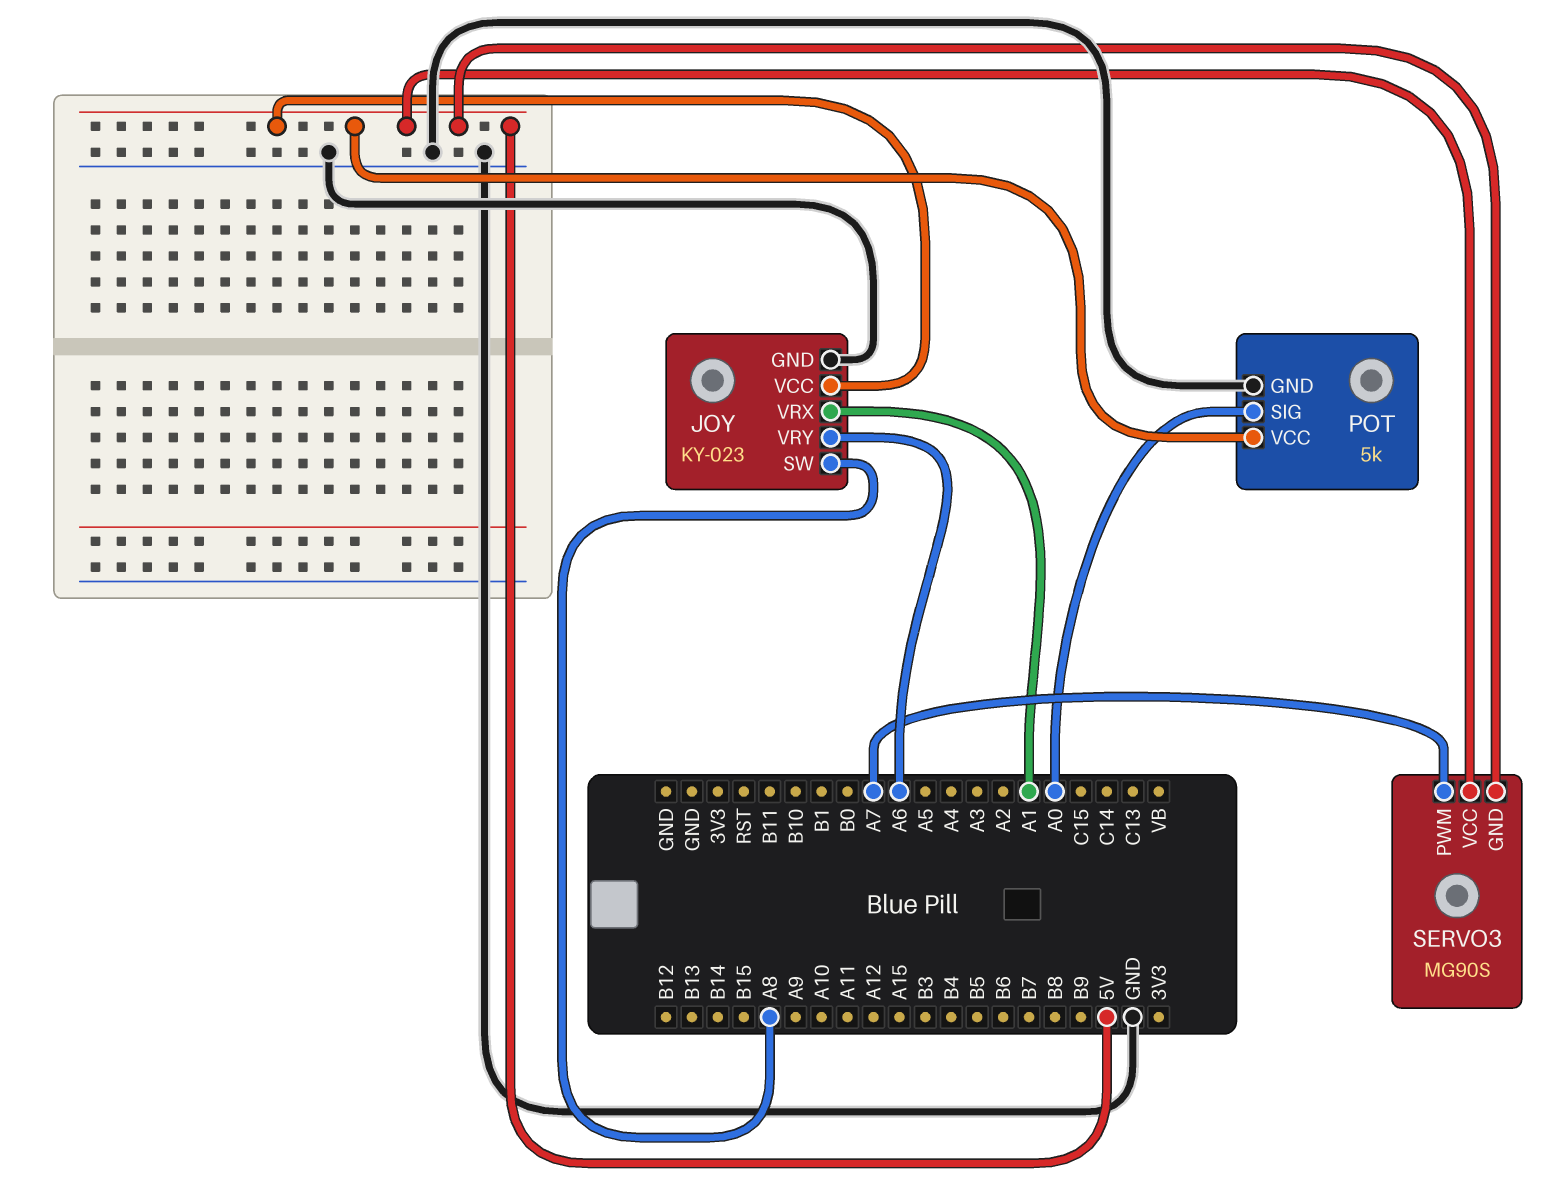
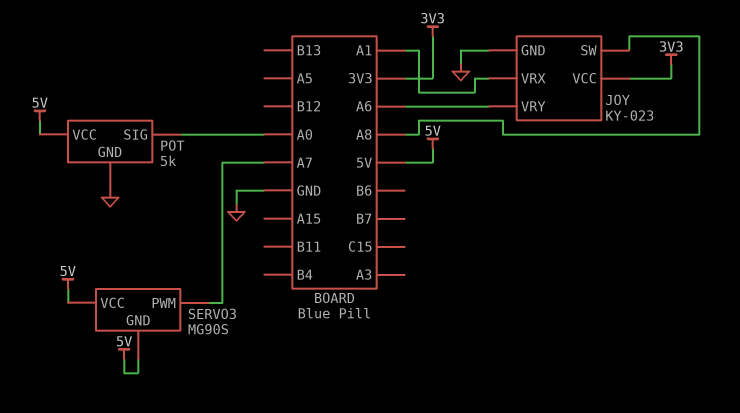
JOY pin VCC: 5V -> 3V3

